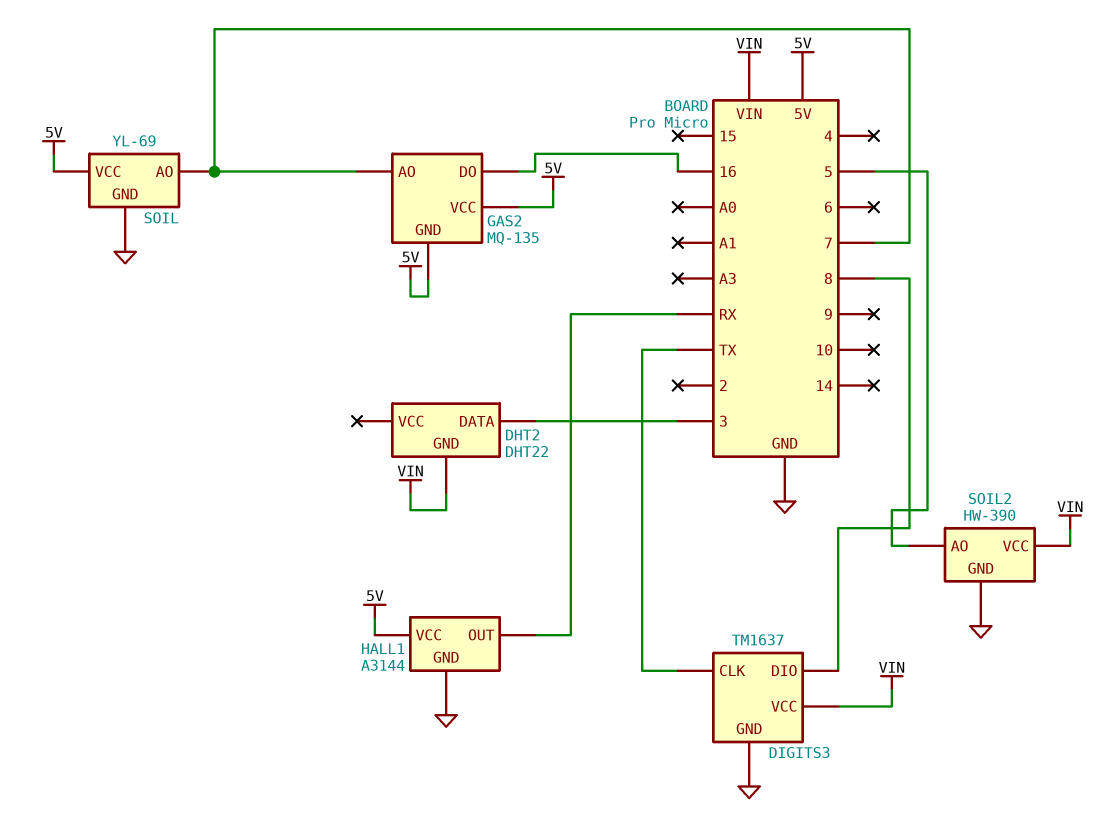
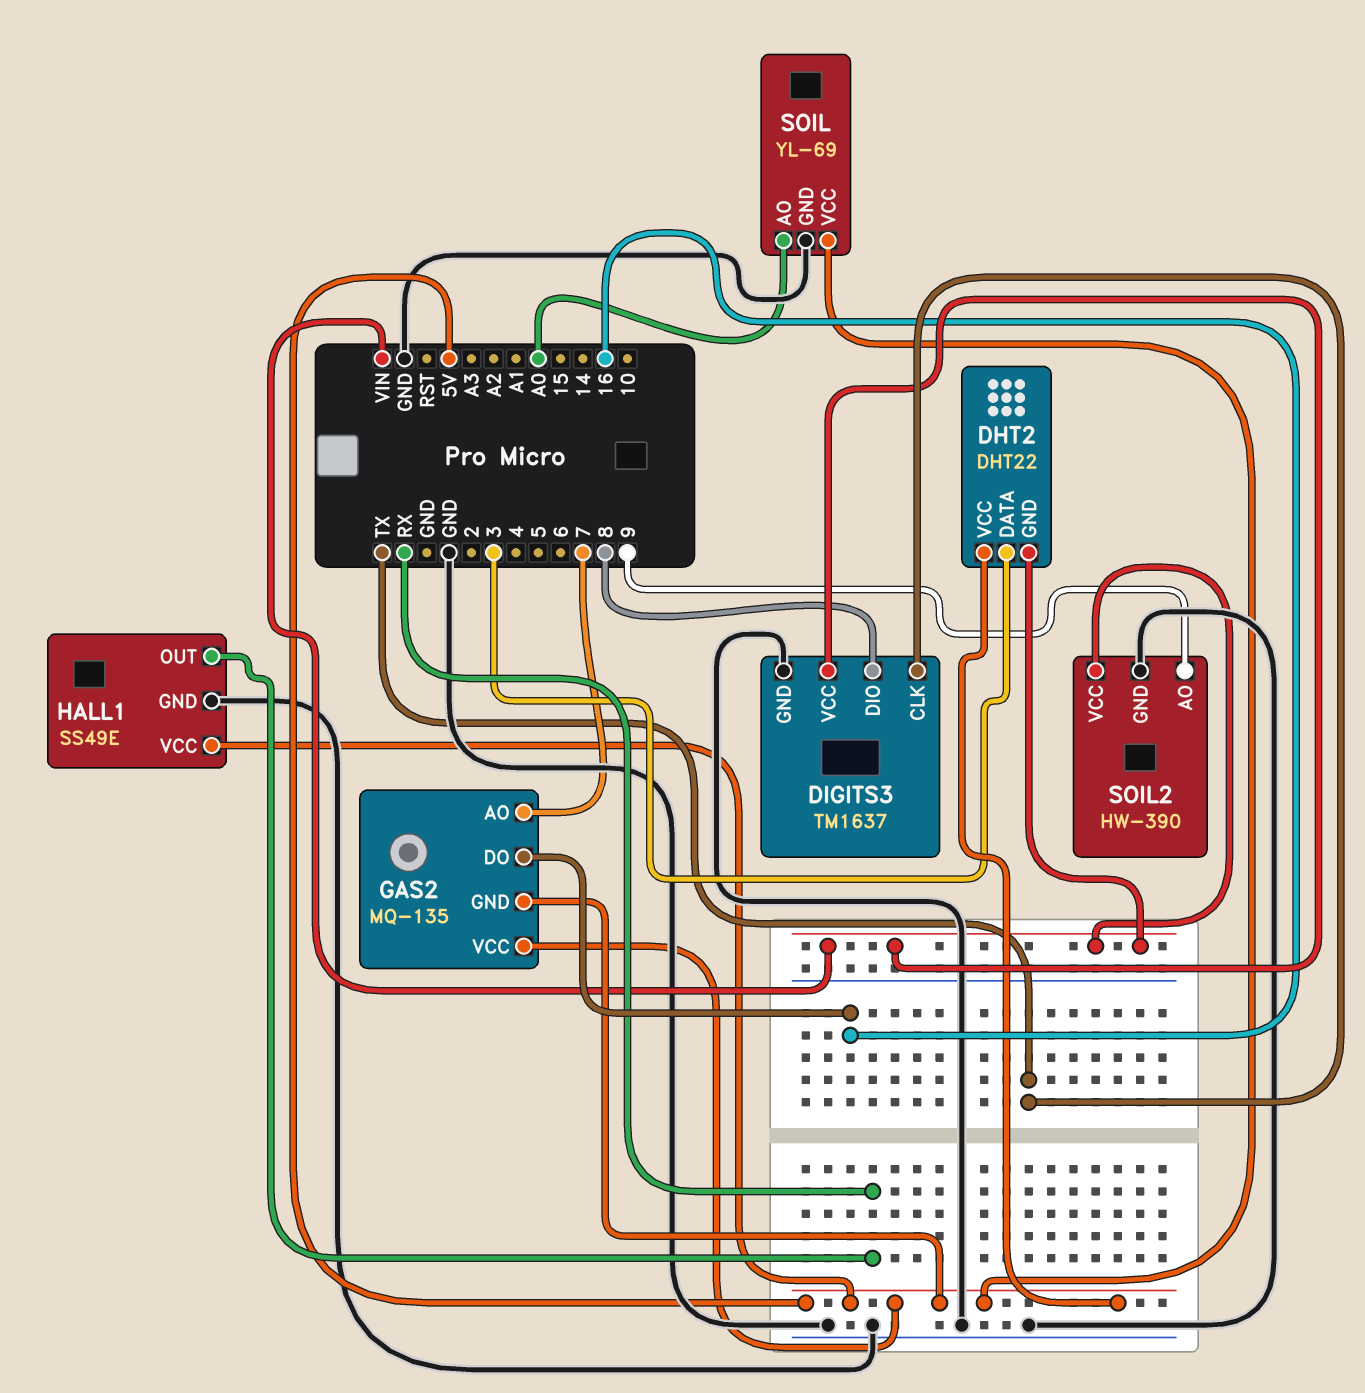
DHT2 pin VCC: none -> 5V
HALL1: A3144 -> SS49E
SOIL pin AO: 7 -> A0
SOIL2 pin AO: 5 -> 9

